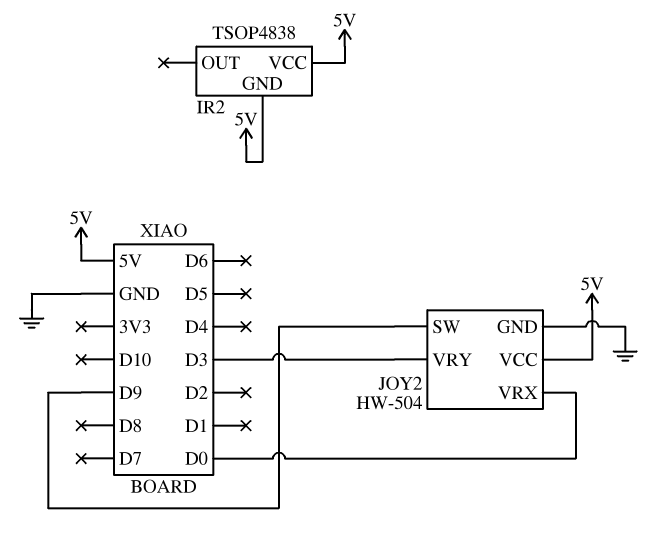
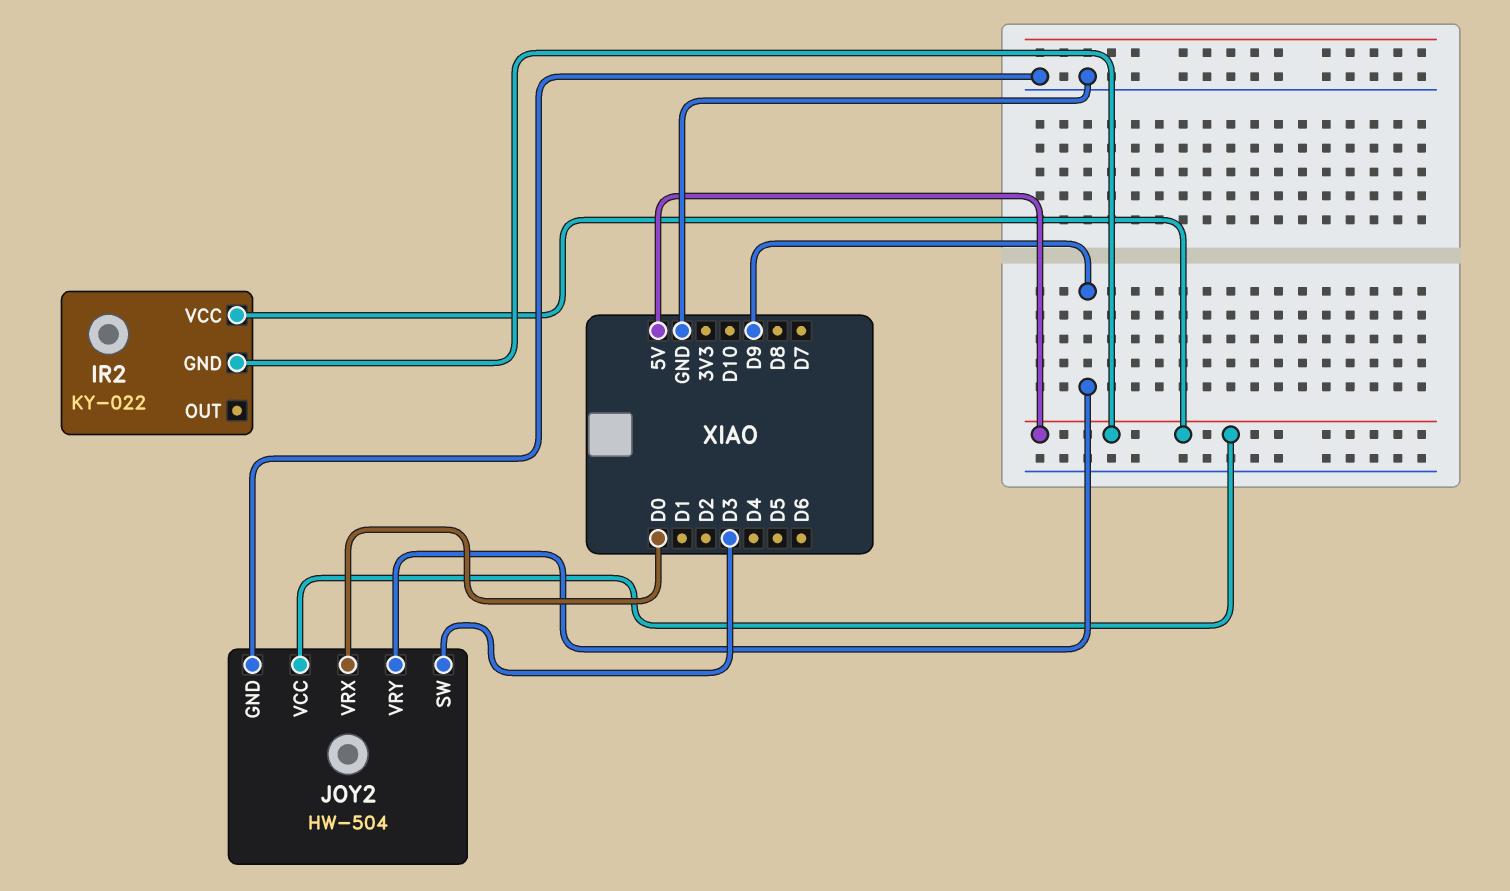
IR2: TSOP4838 -> KY-022
JOY2 pin SW: D9 -> D3
JOY2 pin VRY: D3 -> D9

